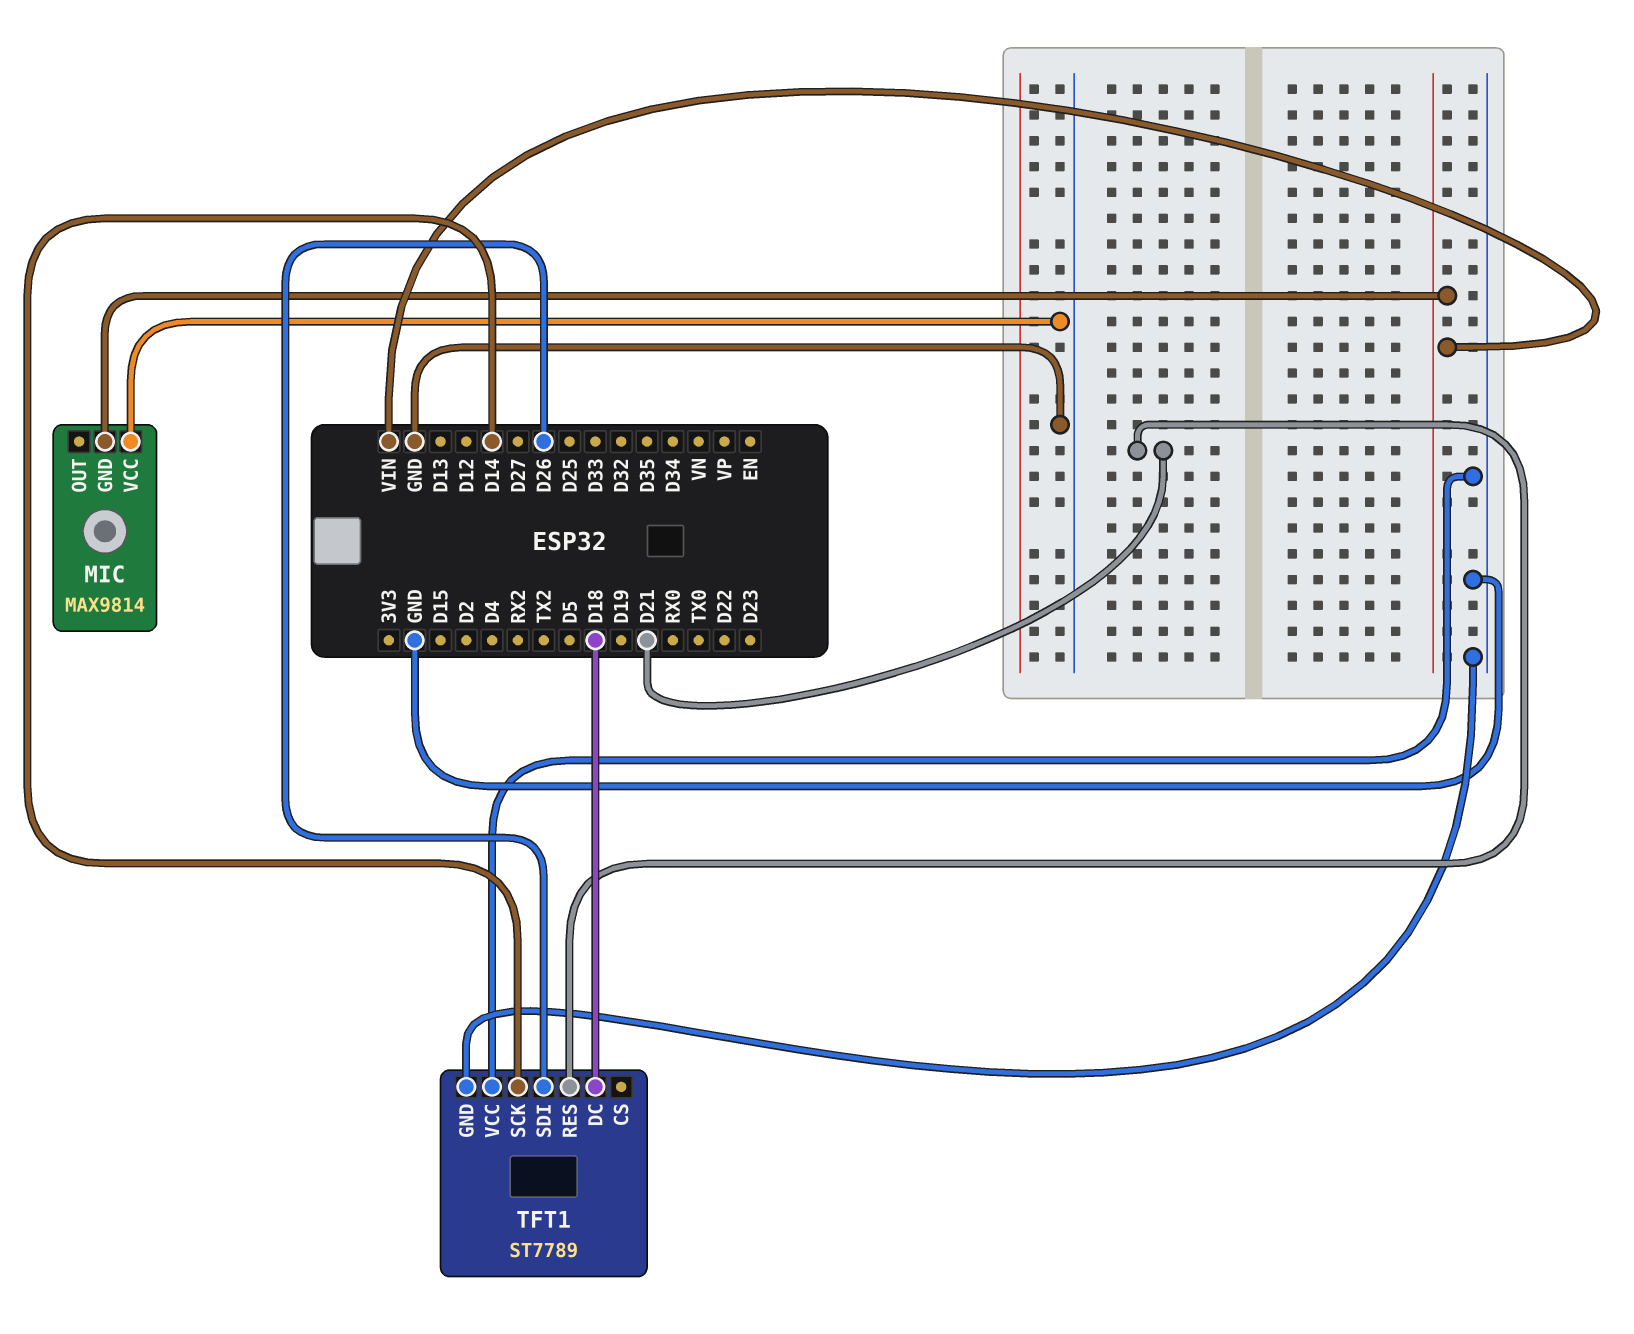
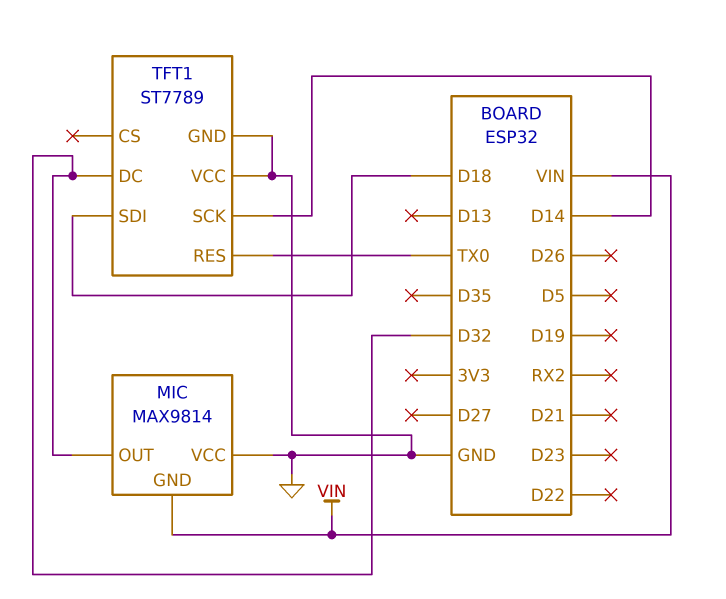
MIC pin OUT: none -> D32
TFT1 pin DC: D18 -> D32
TFT1 pin RES: D21 -> TX0
TFT1 pin SDI: D26 -> D18

